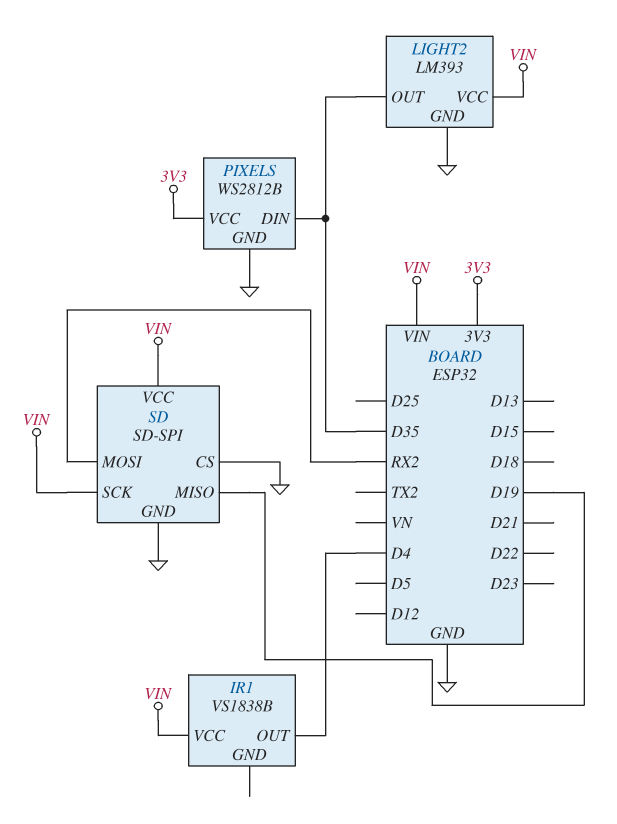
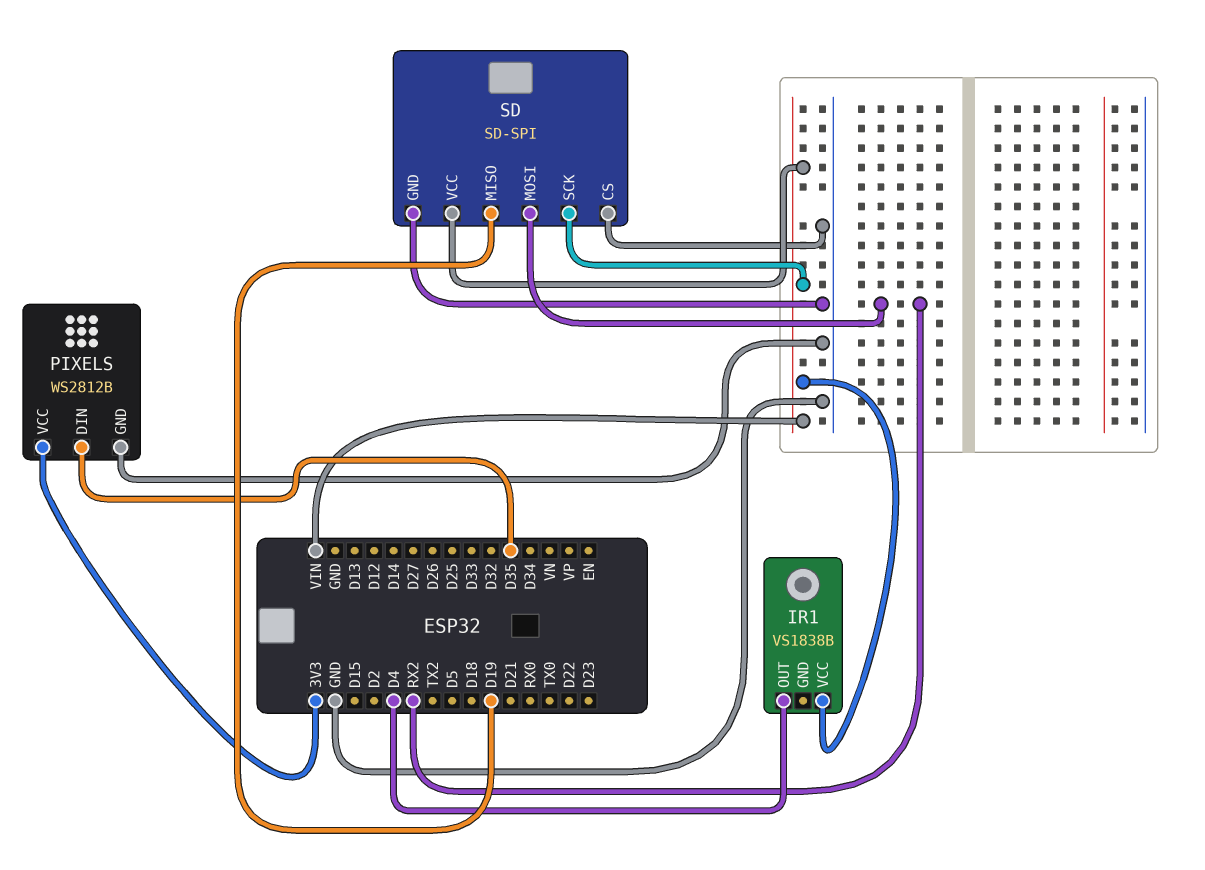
LIGHT2: LM393 -> none
LIGHT2 pin GND: GND -> none
LIGHT2 pin OUT: D35 -> none
LIGHT2 pin VCC: VIN -> none

